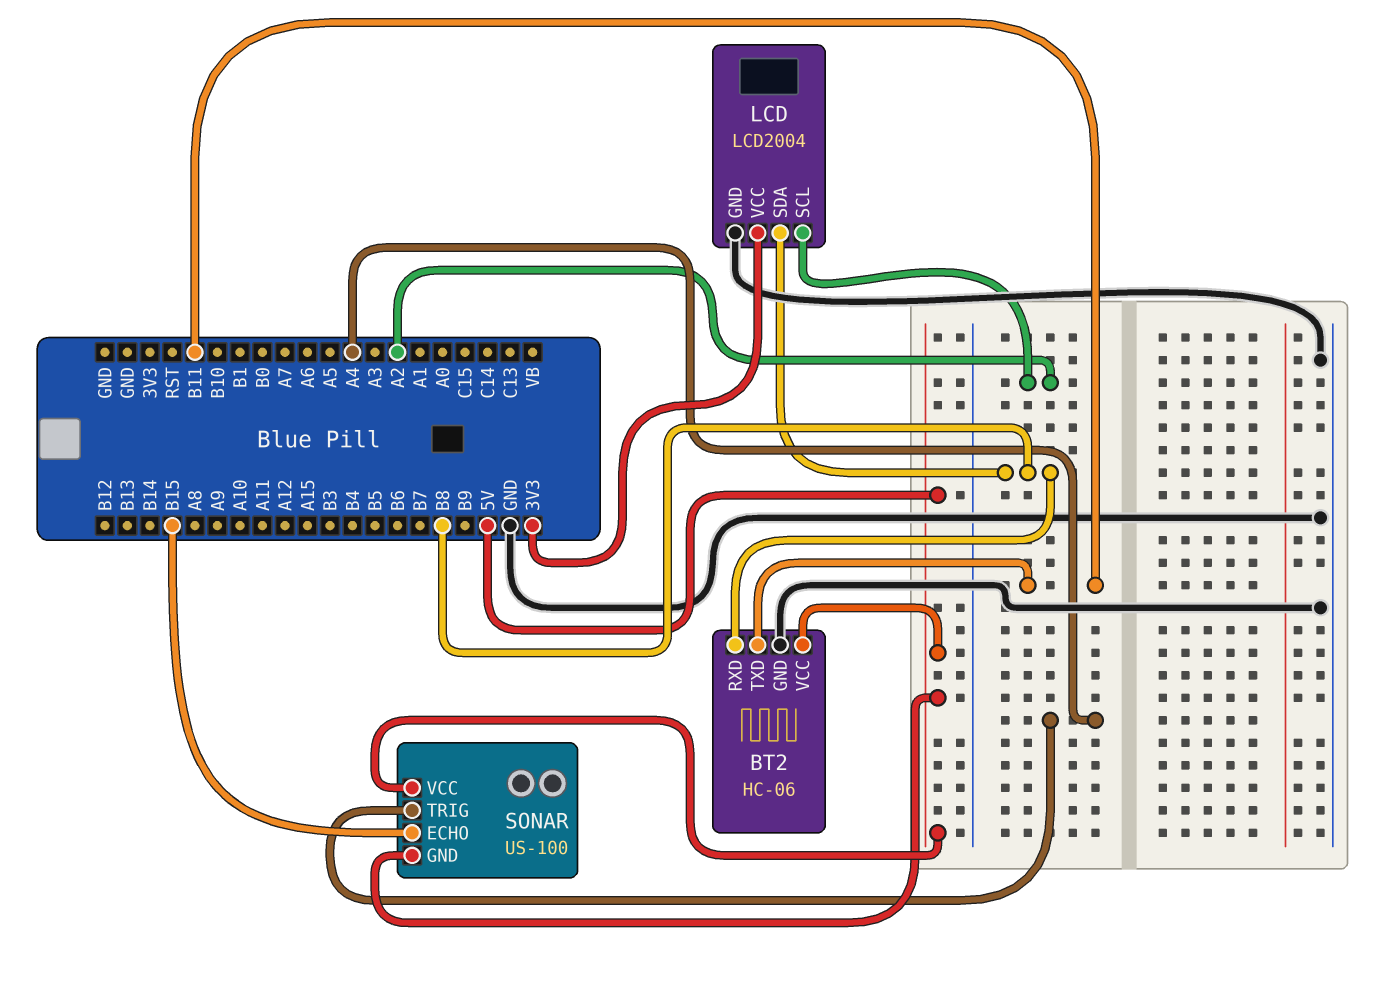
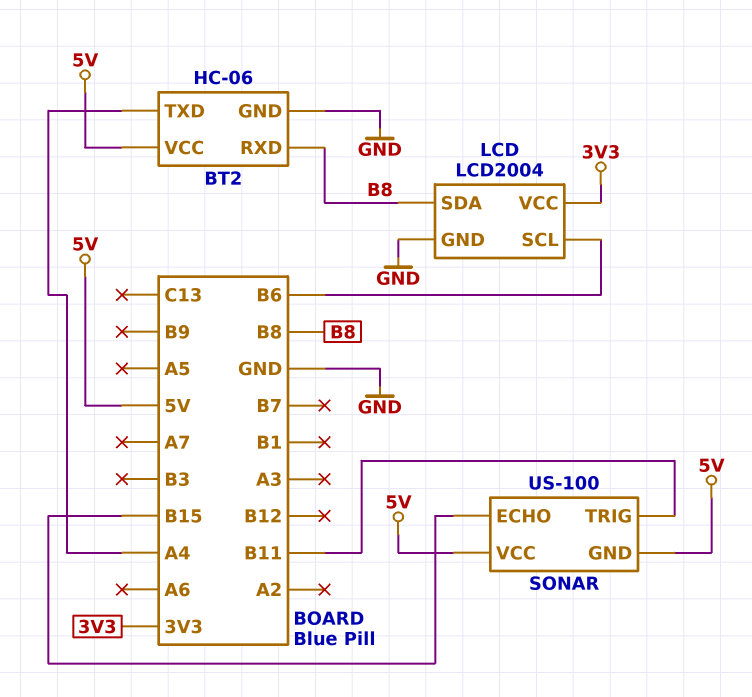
BT2 pin TXD: B11 -> A4
LCD pin SCL: A2 -> B6
SONAR pin TRIG: A4 -> B11

